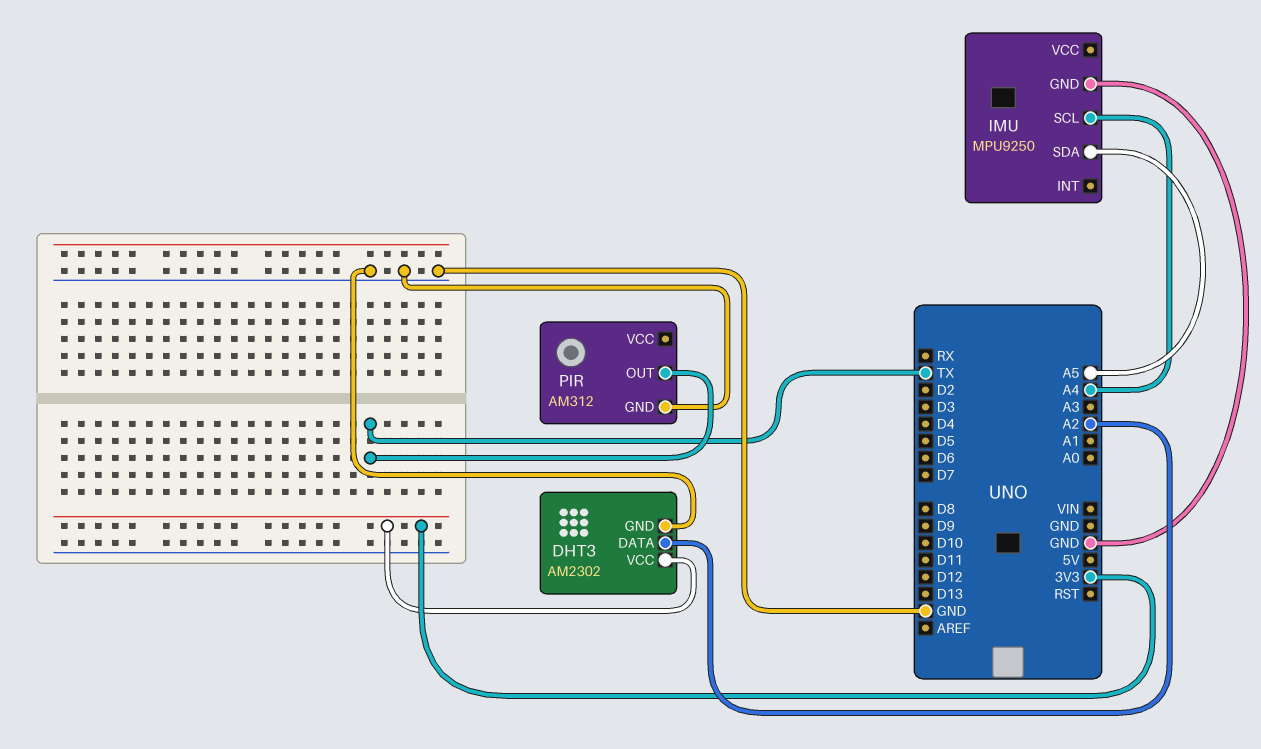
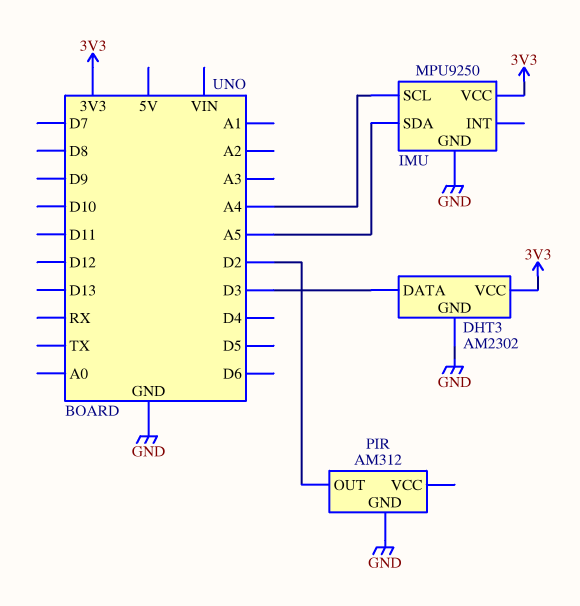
DHT3 pin DATA: A2 -> D3
IMU pin VCC: none -> 3V3
PIR pin OUT: TX -> D2

